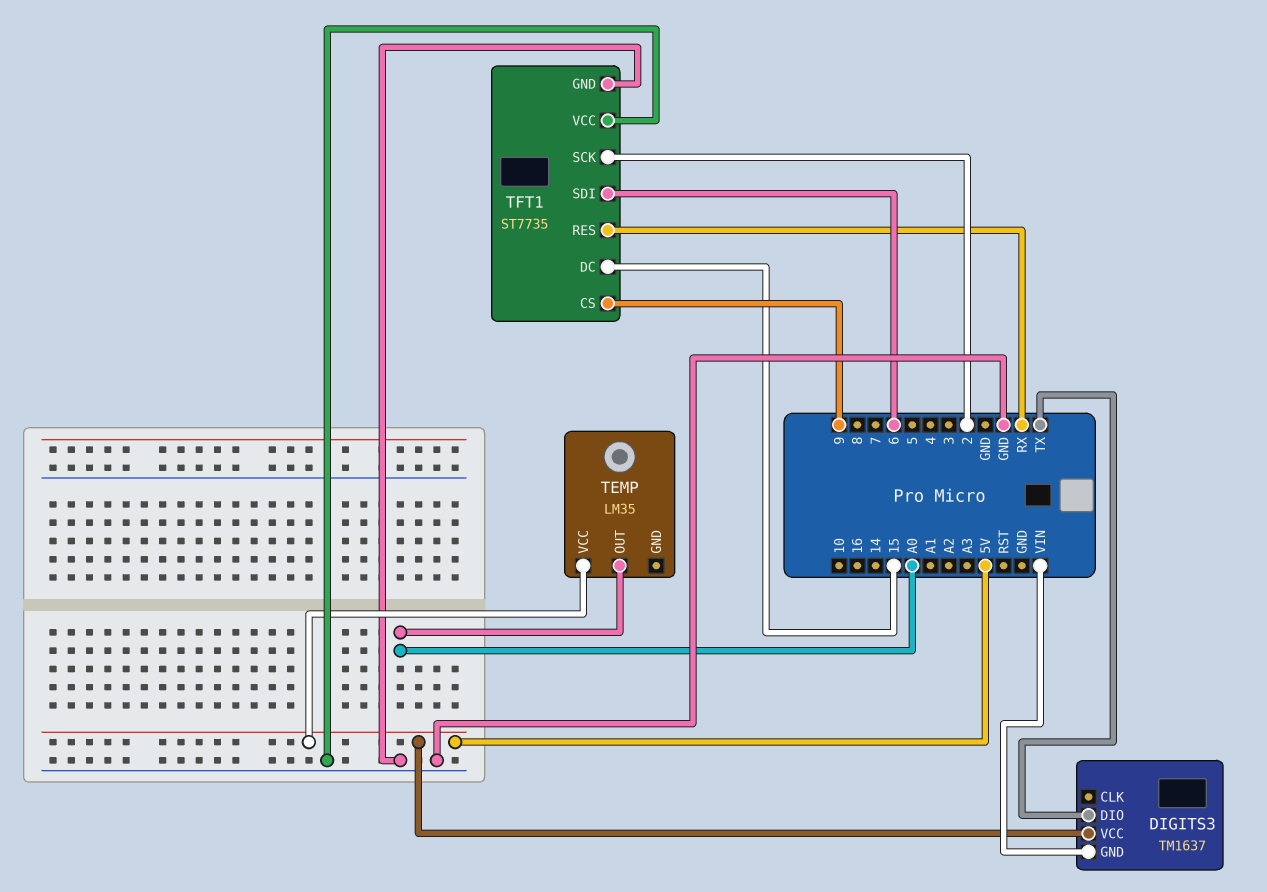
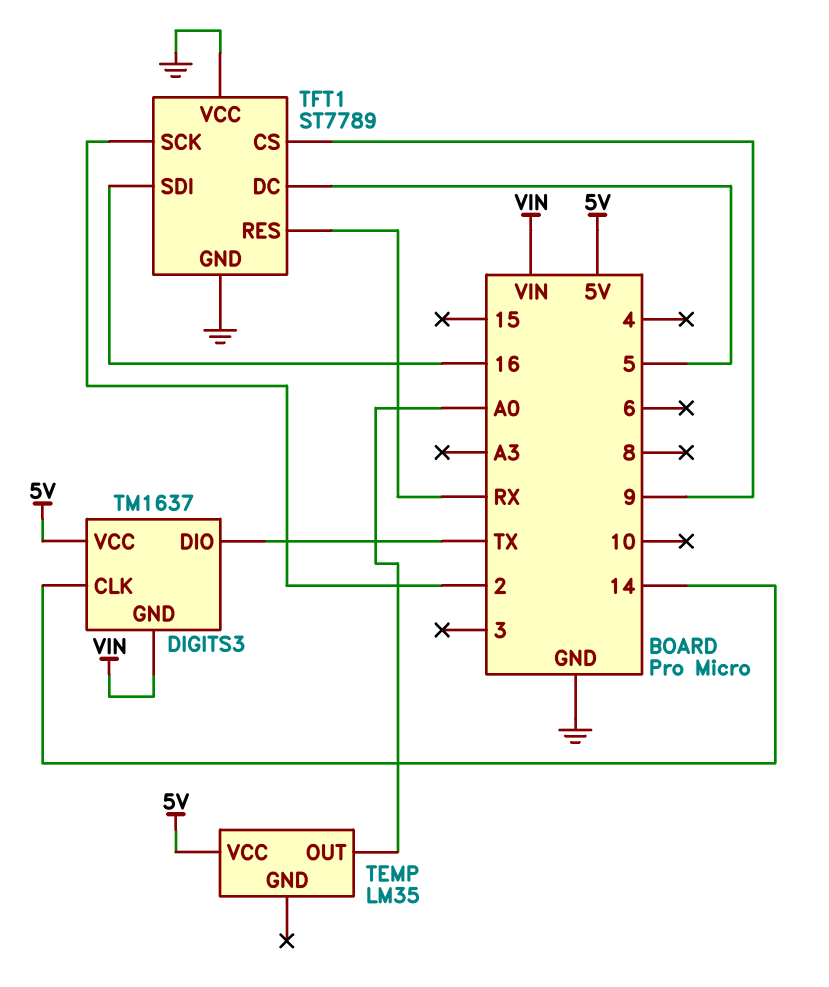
DIGITS3 pin CLK: none -> 14
TFT1: ST7735 -> ST7789
TFT1 pin DC: 15 -> 5
TFT1 pin SDI: 6 -> 16

